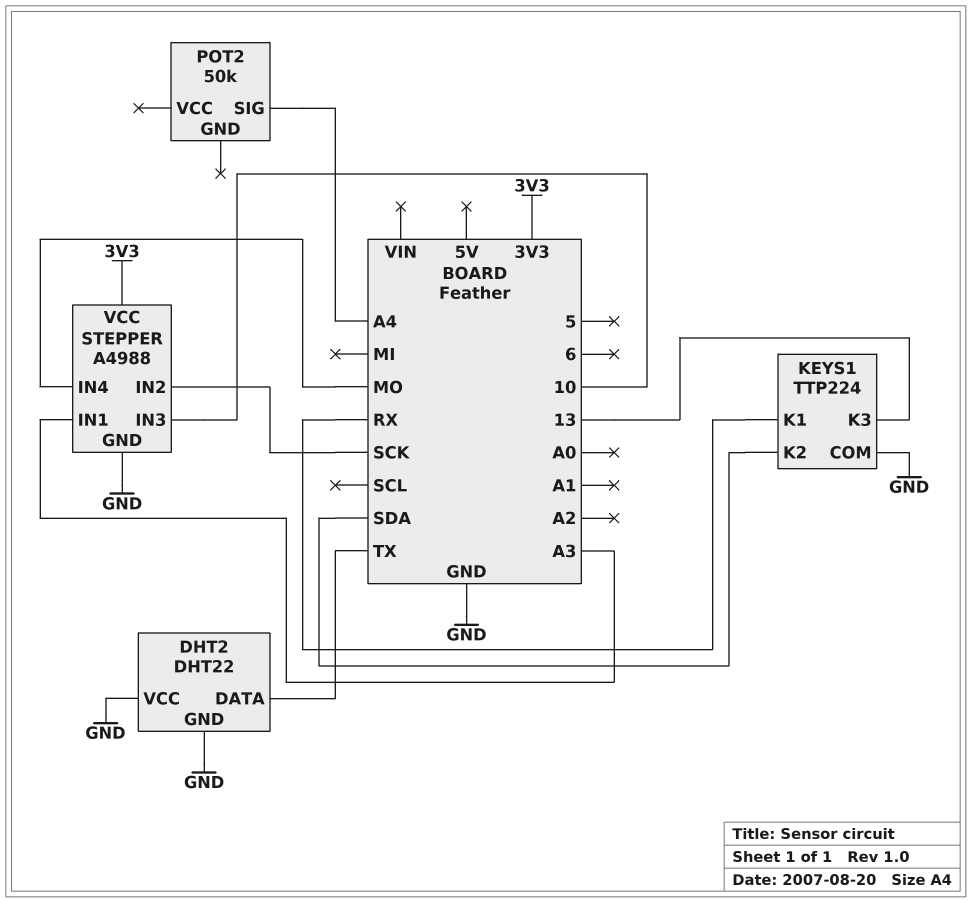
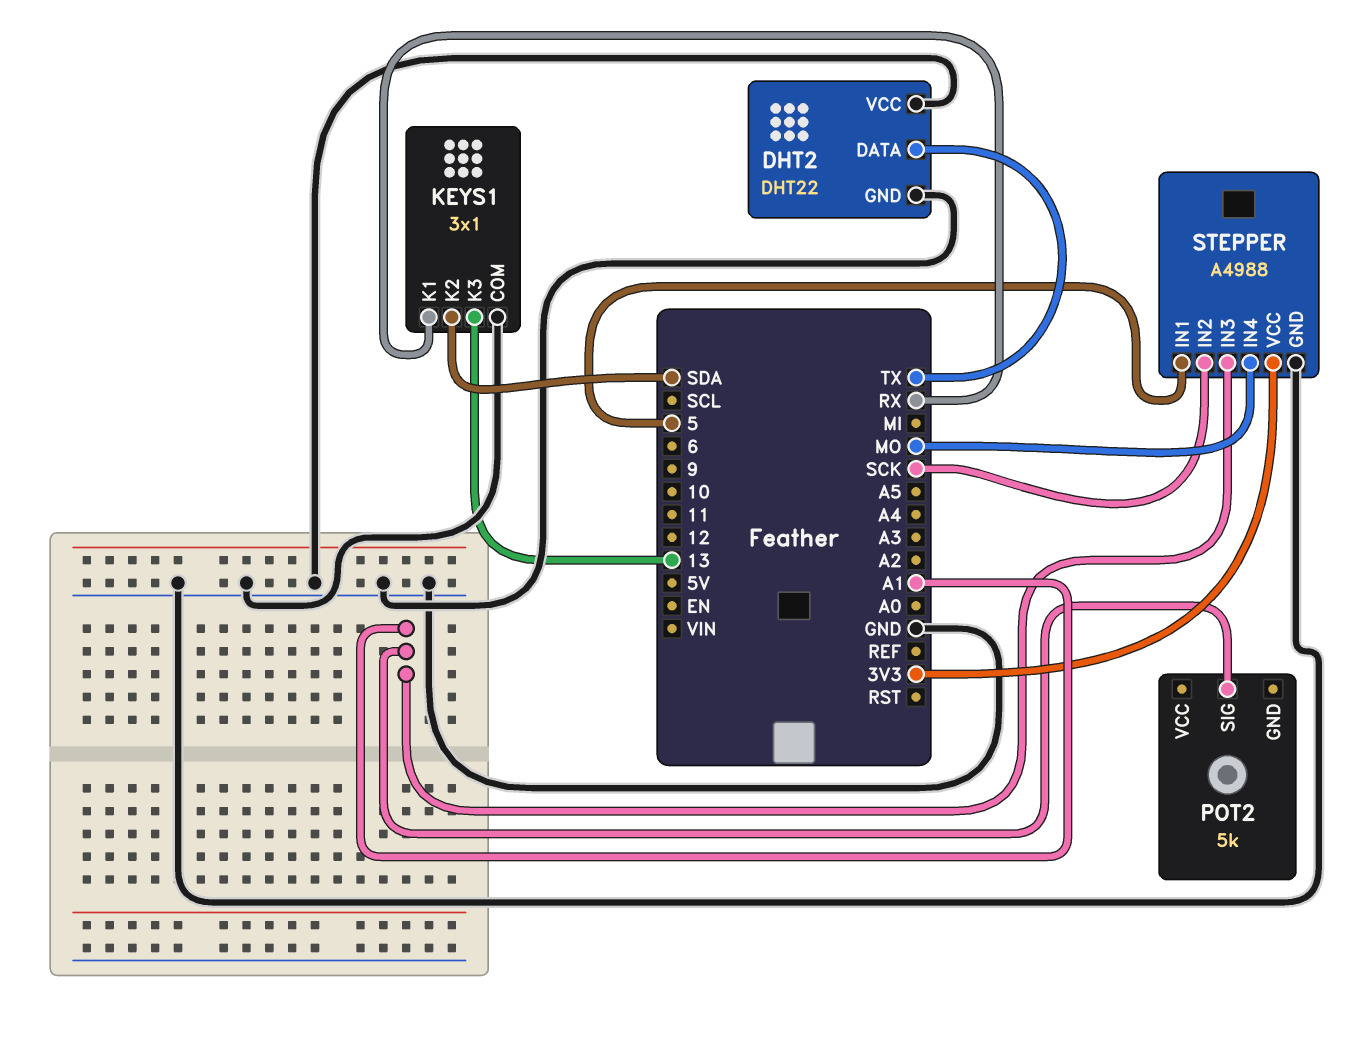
KEYS1: TTP224 -> 3x1
POT2: 50k -> 5k
POT2 pin SIG: A4 -> A1
STEPPER pin IN1: A3 -> 5
STEPPER pin IN3: 10 -> A1

